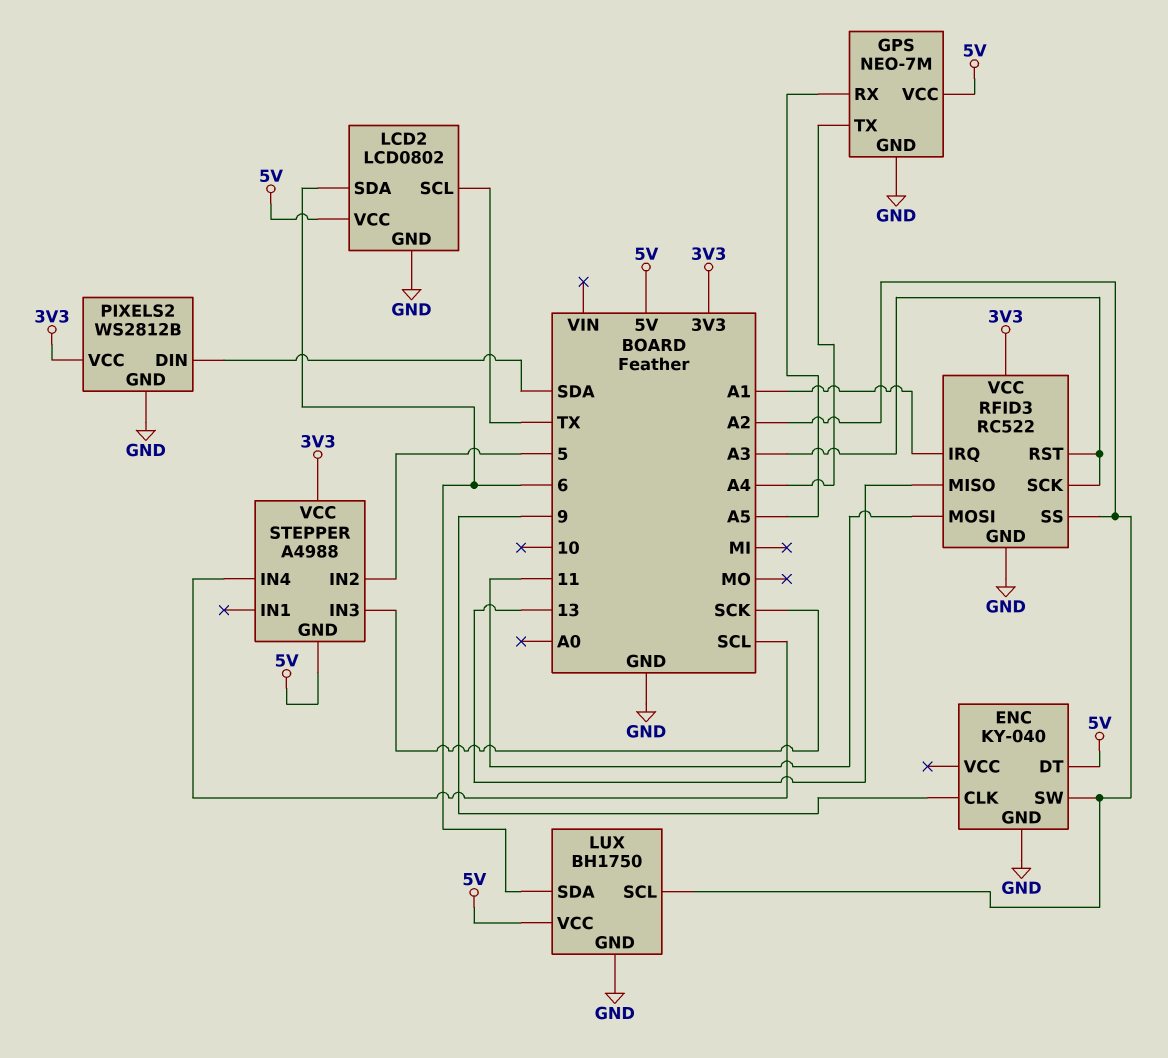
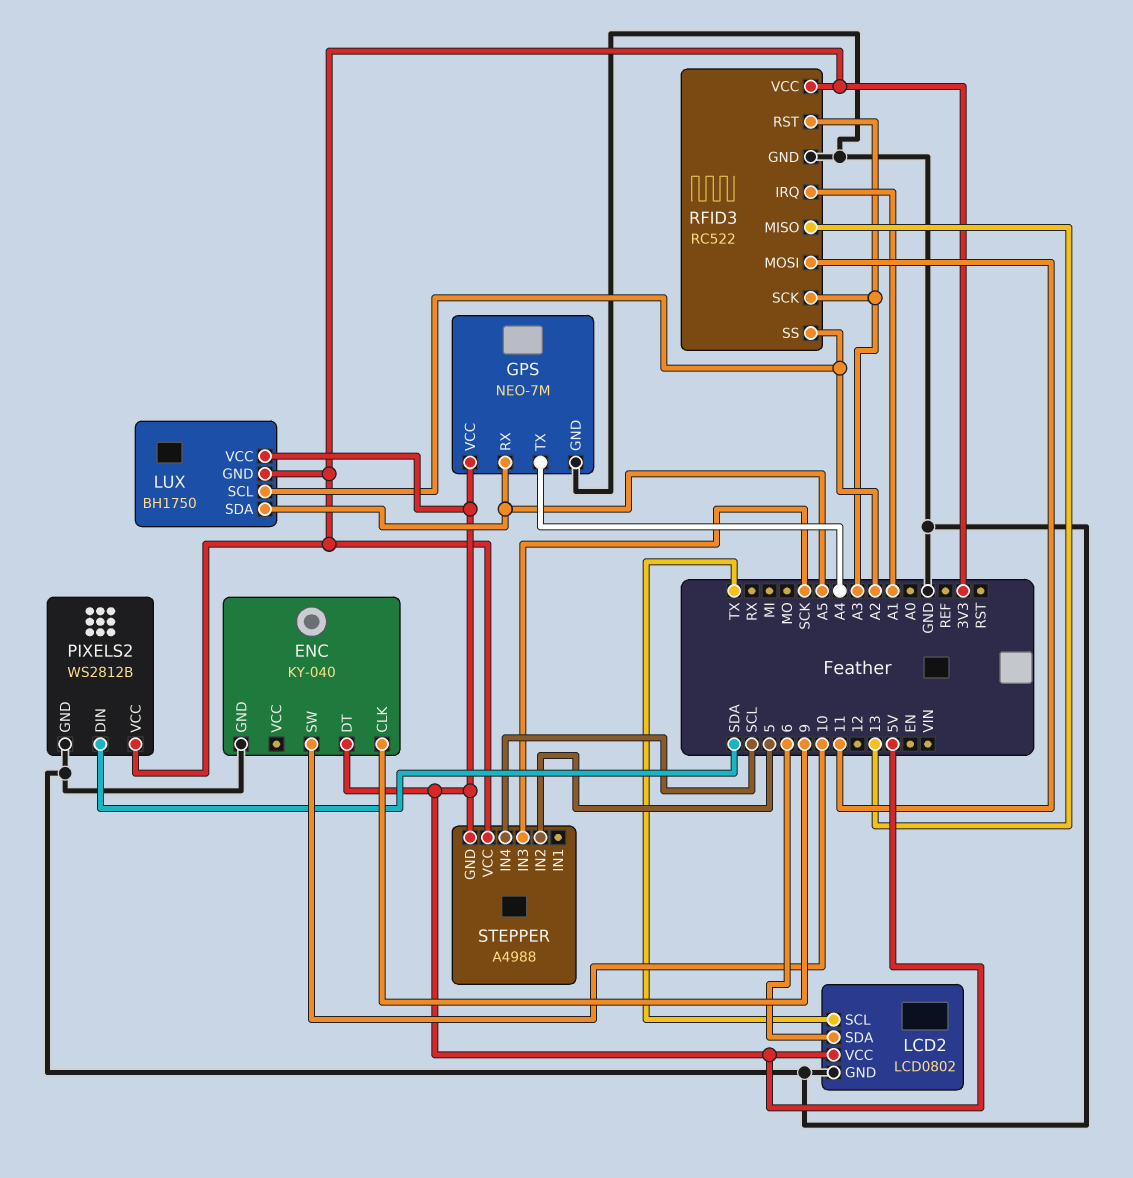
ENC pin SW: A2 -> 10
LUX pin GND: GND -> 3V3
LUX pin SDA: 6 -> A5

